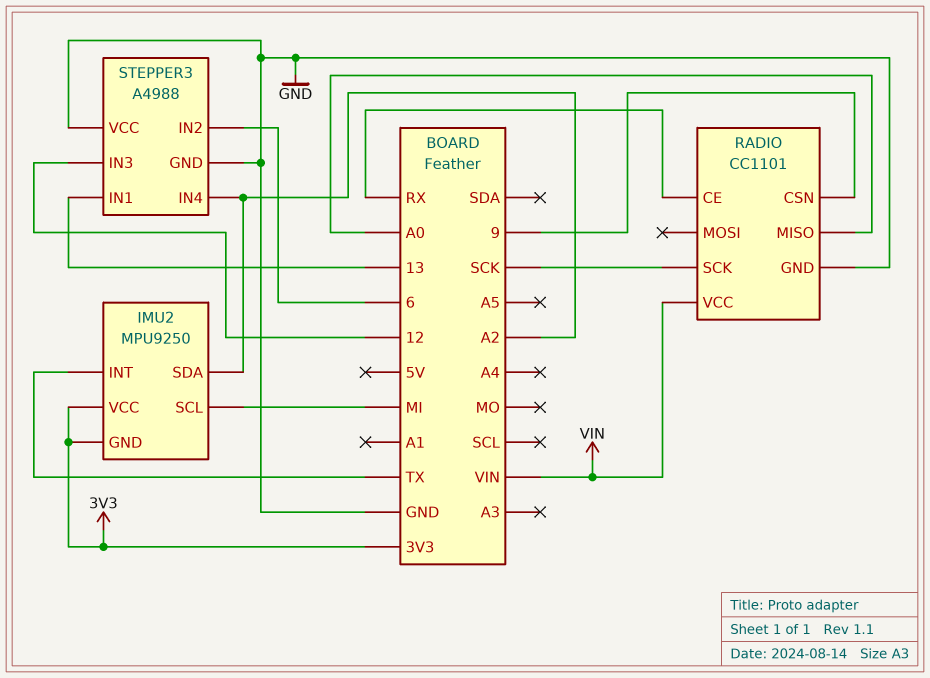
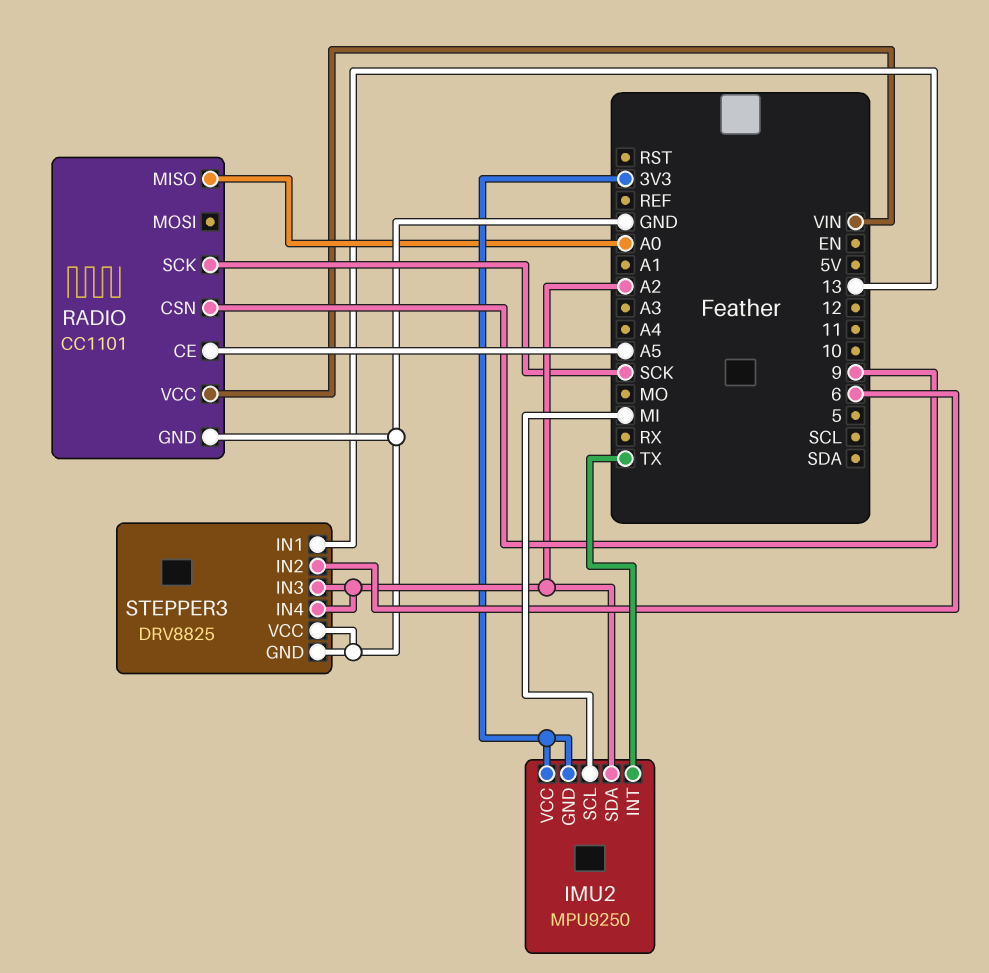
RADIO pin CE: RX -> A5
STEPPER3: A4988 -> DRV8825
STEPPER3 pin IN3: 12 -> A2

